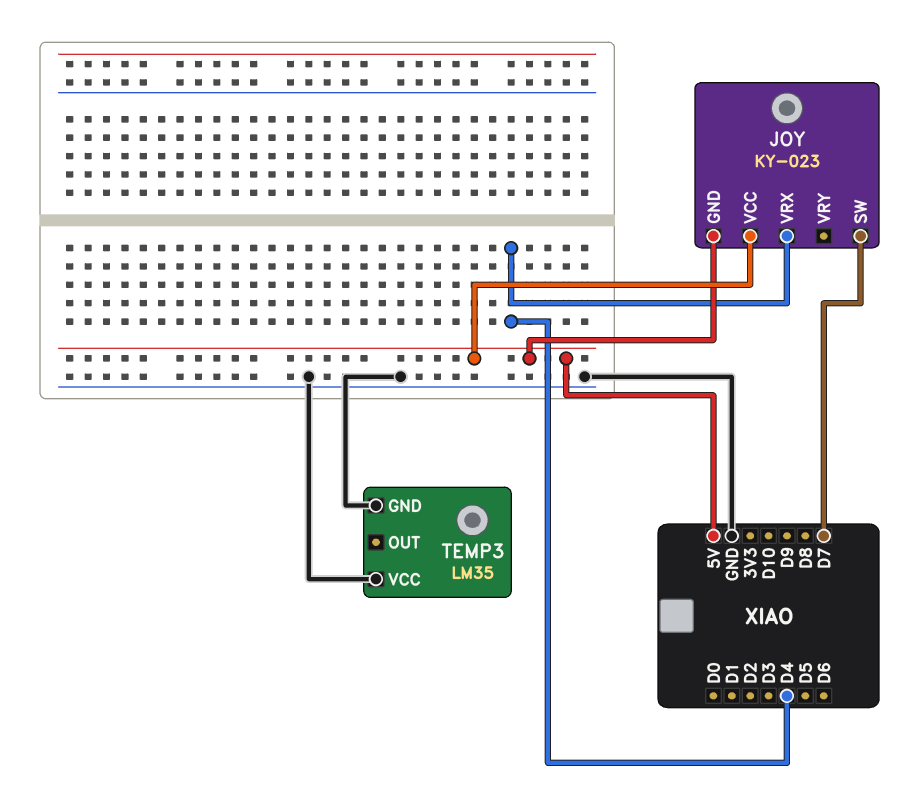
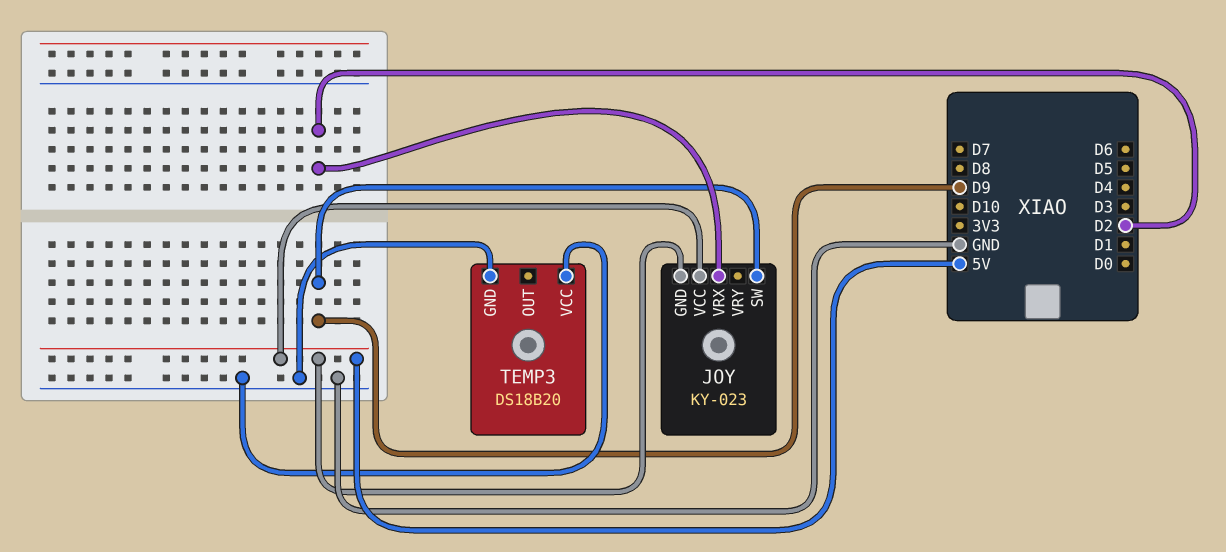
JOY pin SW: D7 -> D9
JOY pin VRX: D4 -> D2
TEMP3: LM35 -> DS18B20

